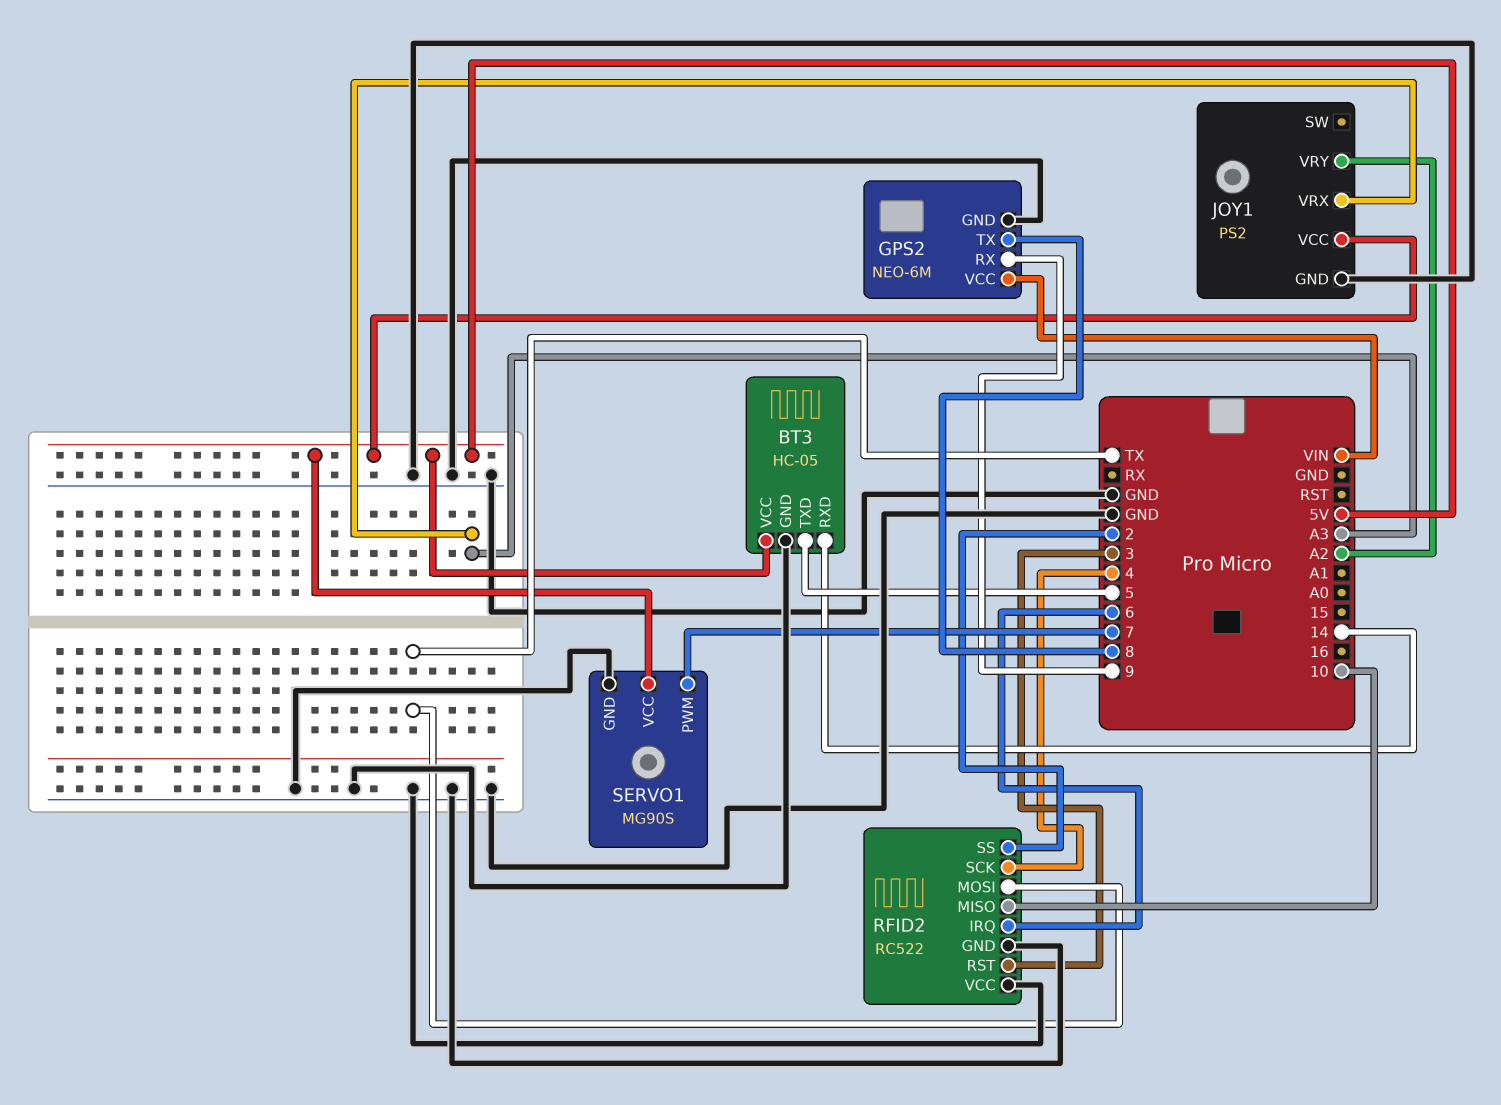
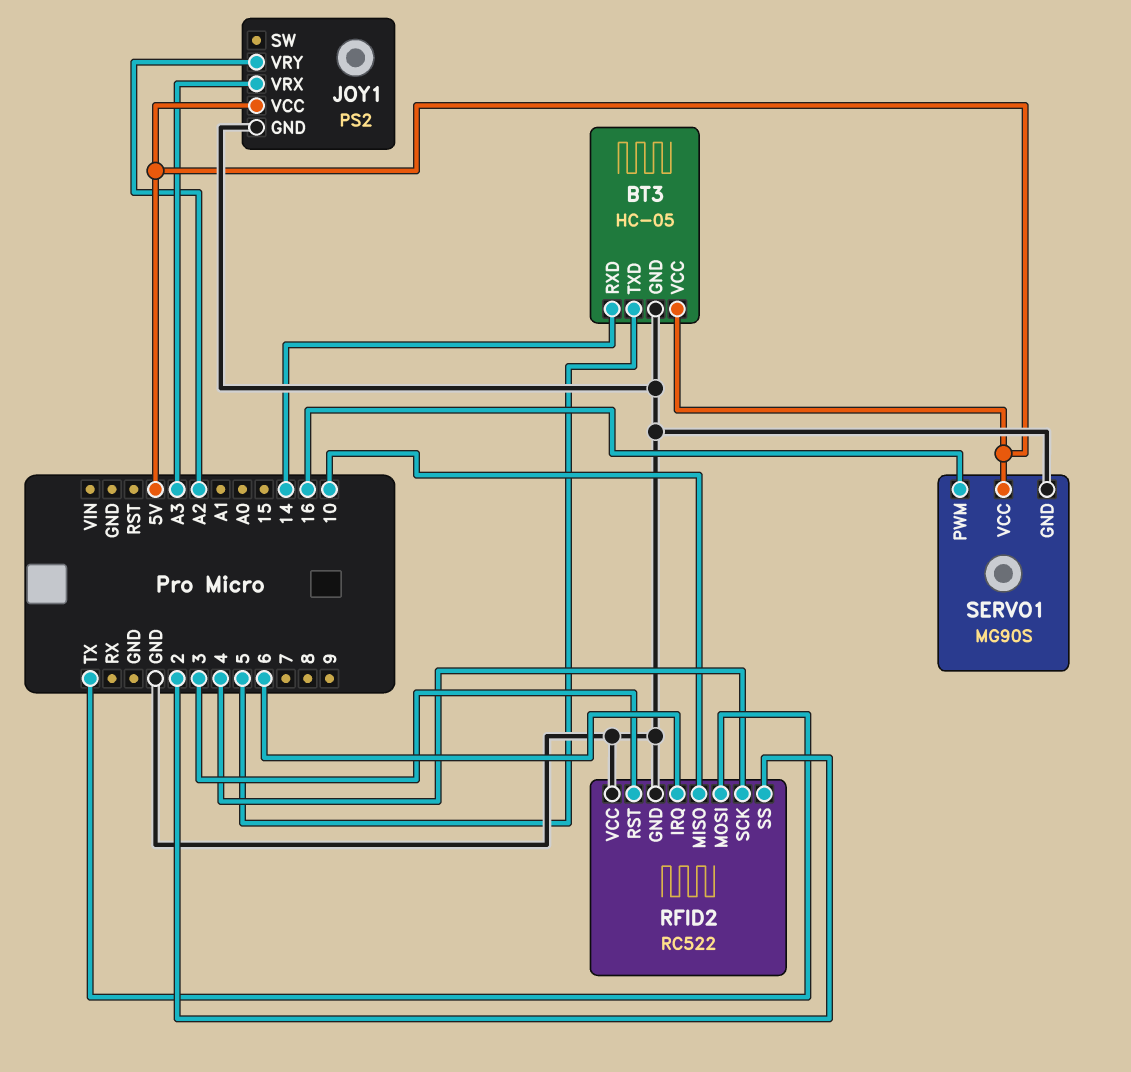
GPS2: NEO-6M -> none
GPS2 pin GND: GND -> none
GPS2 pin RX: 9 -> none
GPS2 pin TX: 8 -> none
GPS2 pin VCC: VIN -> none
SERVO1 pin PWM: 7 -> 16

